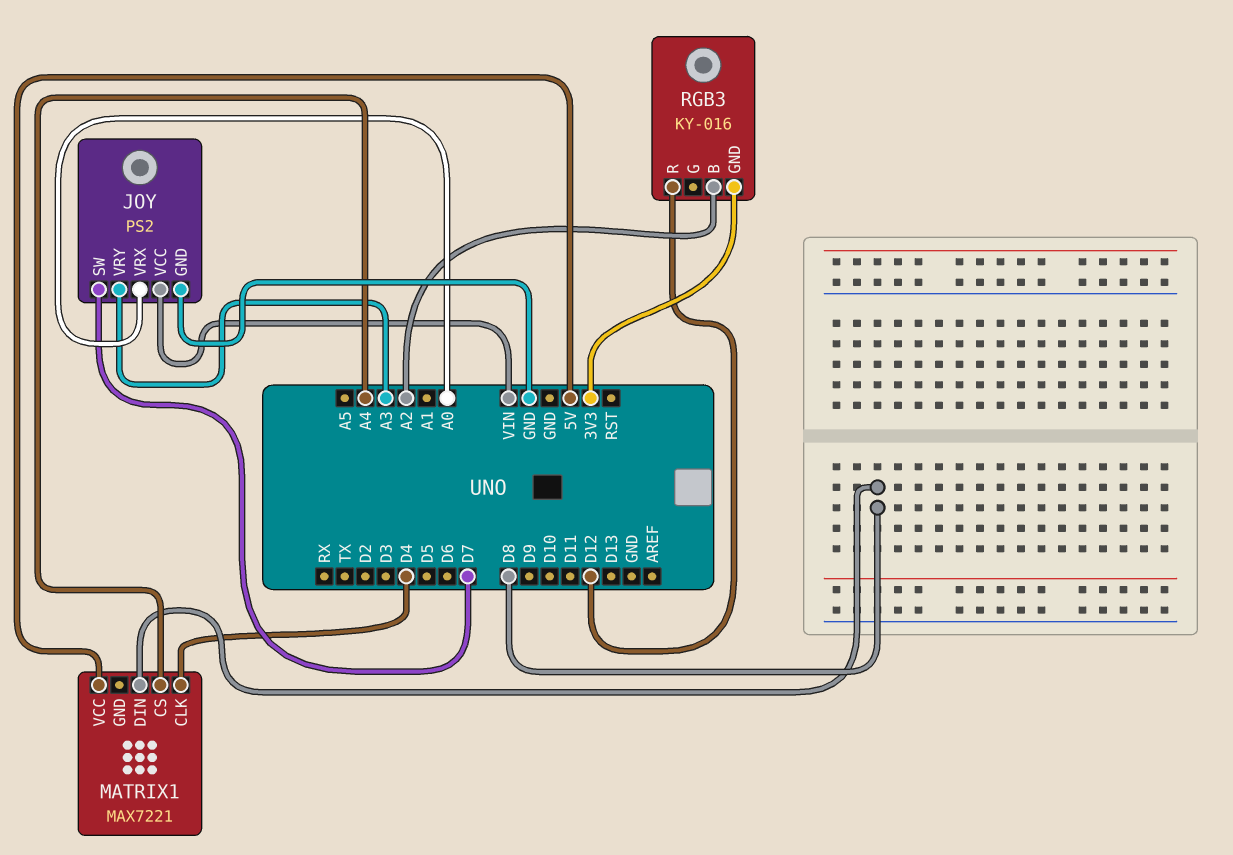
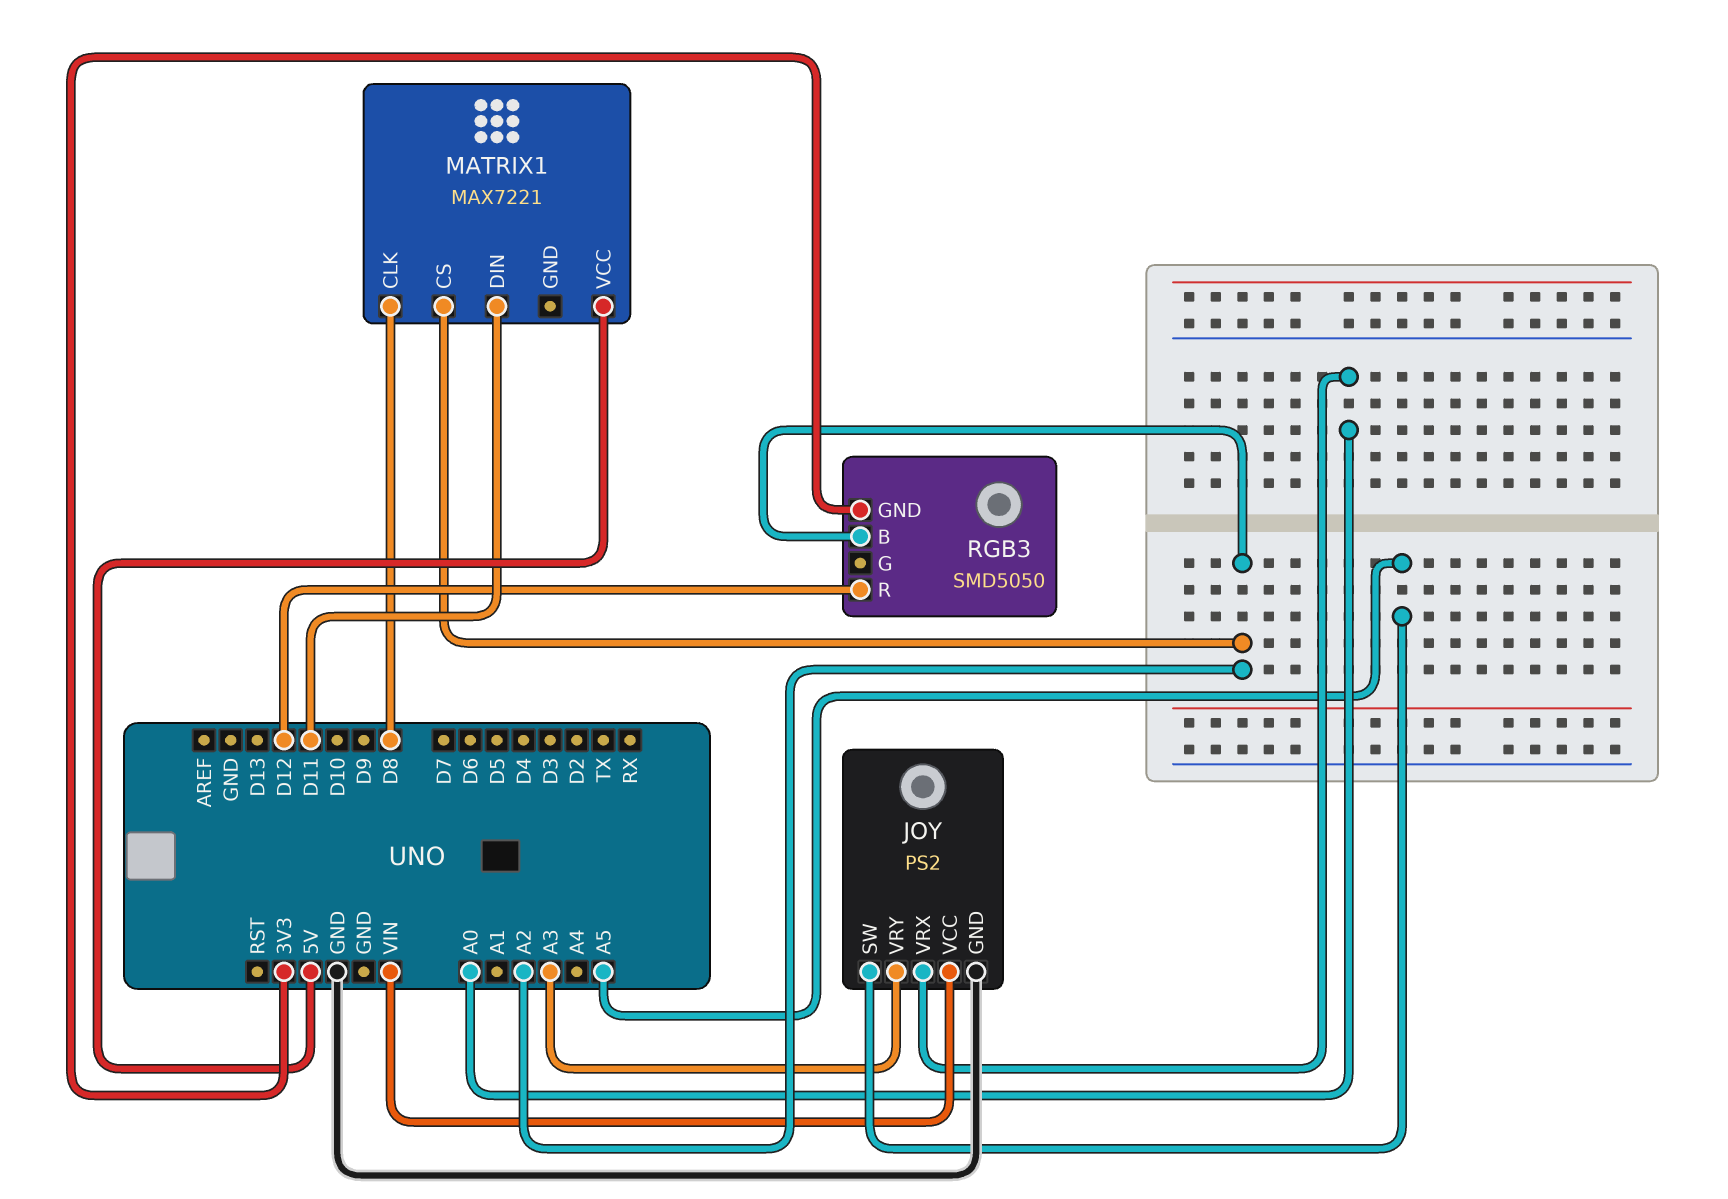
JOY pin SW: D7 -> A5
MATRIX1 pin CLK: D4 -> D8
MATRIX1 pin CS: A4 -> A2
MATRIX1 pin DIN: D8 -> D11
RGB3: KY-016 -> SMD5050

